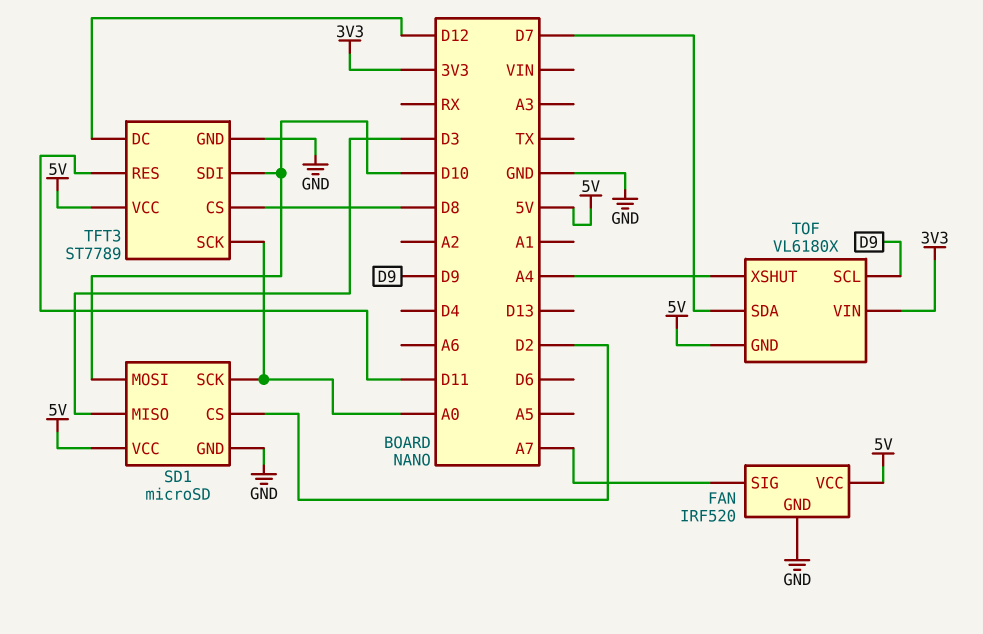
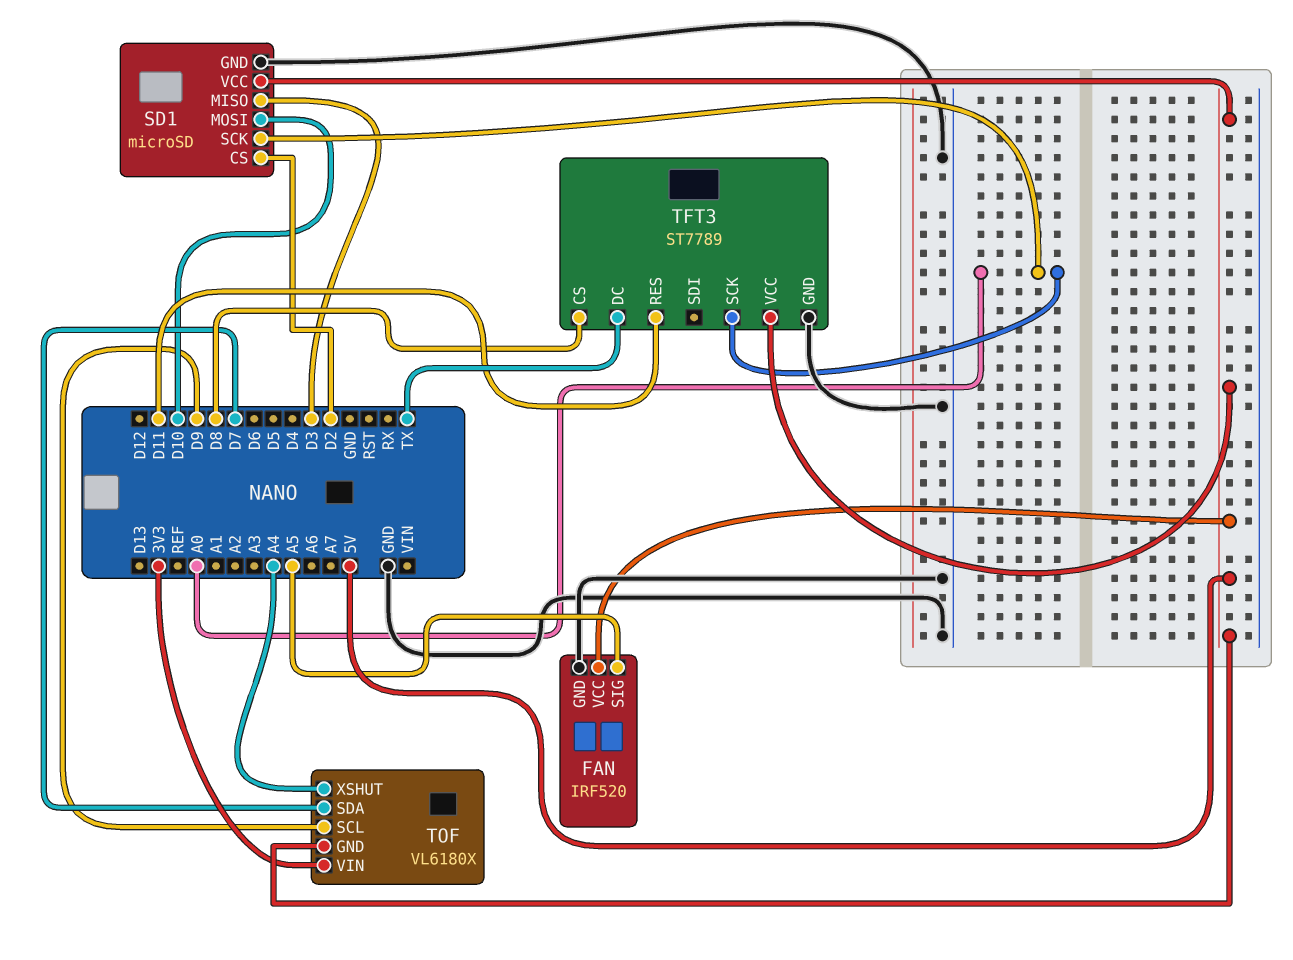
FAN pin SIG: A7 -> A5
TFT3 pin DC: D12 -> TX
TFT3 pin SDI: D10 -> none

